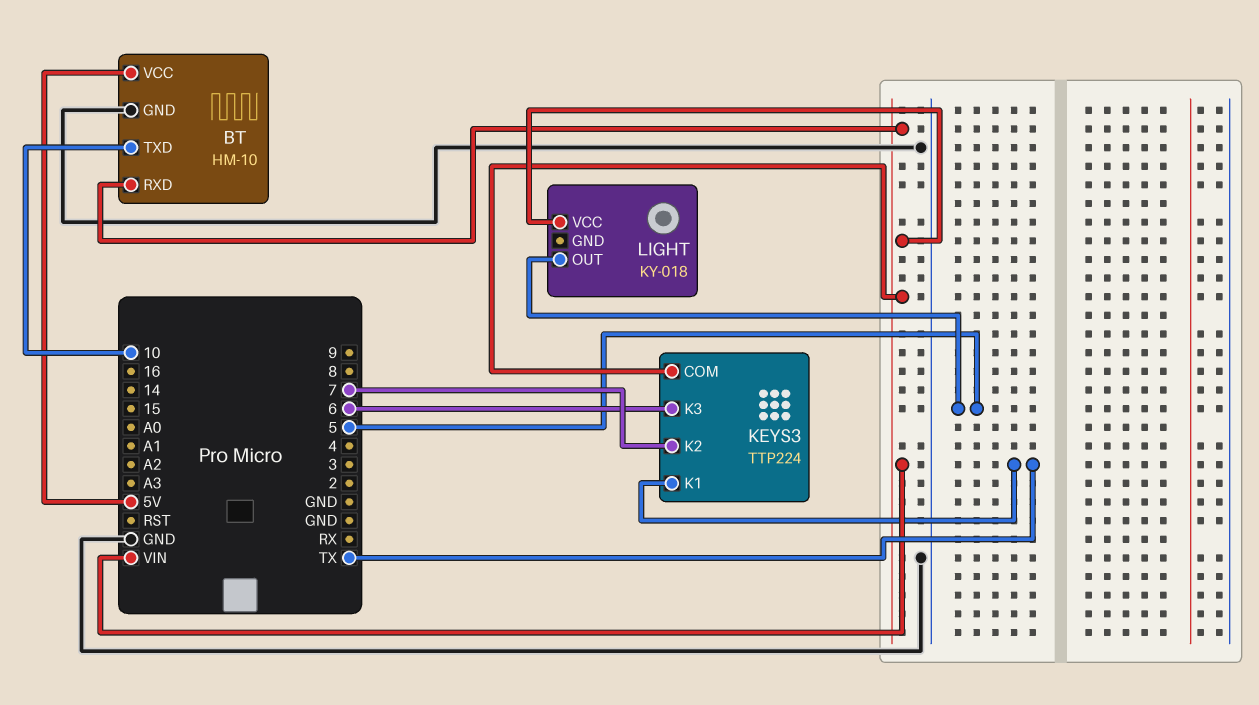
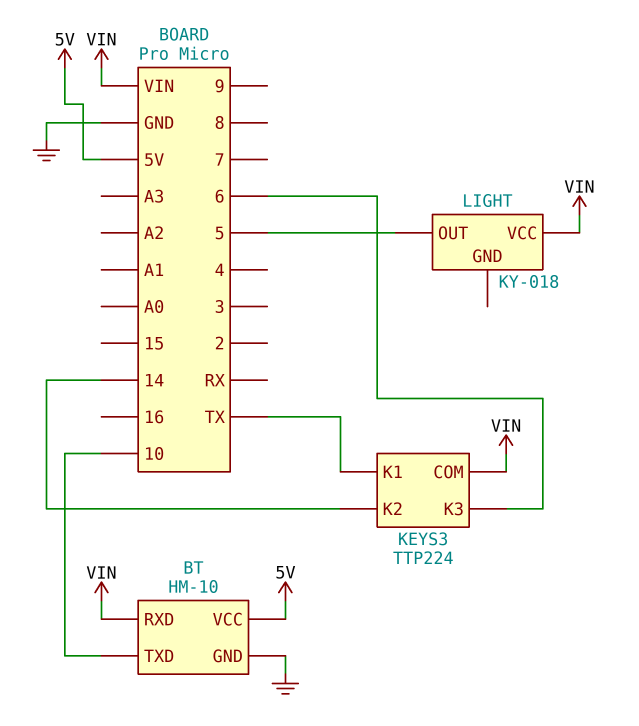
KEYS3 pin K2: 7 -> 14

